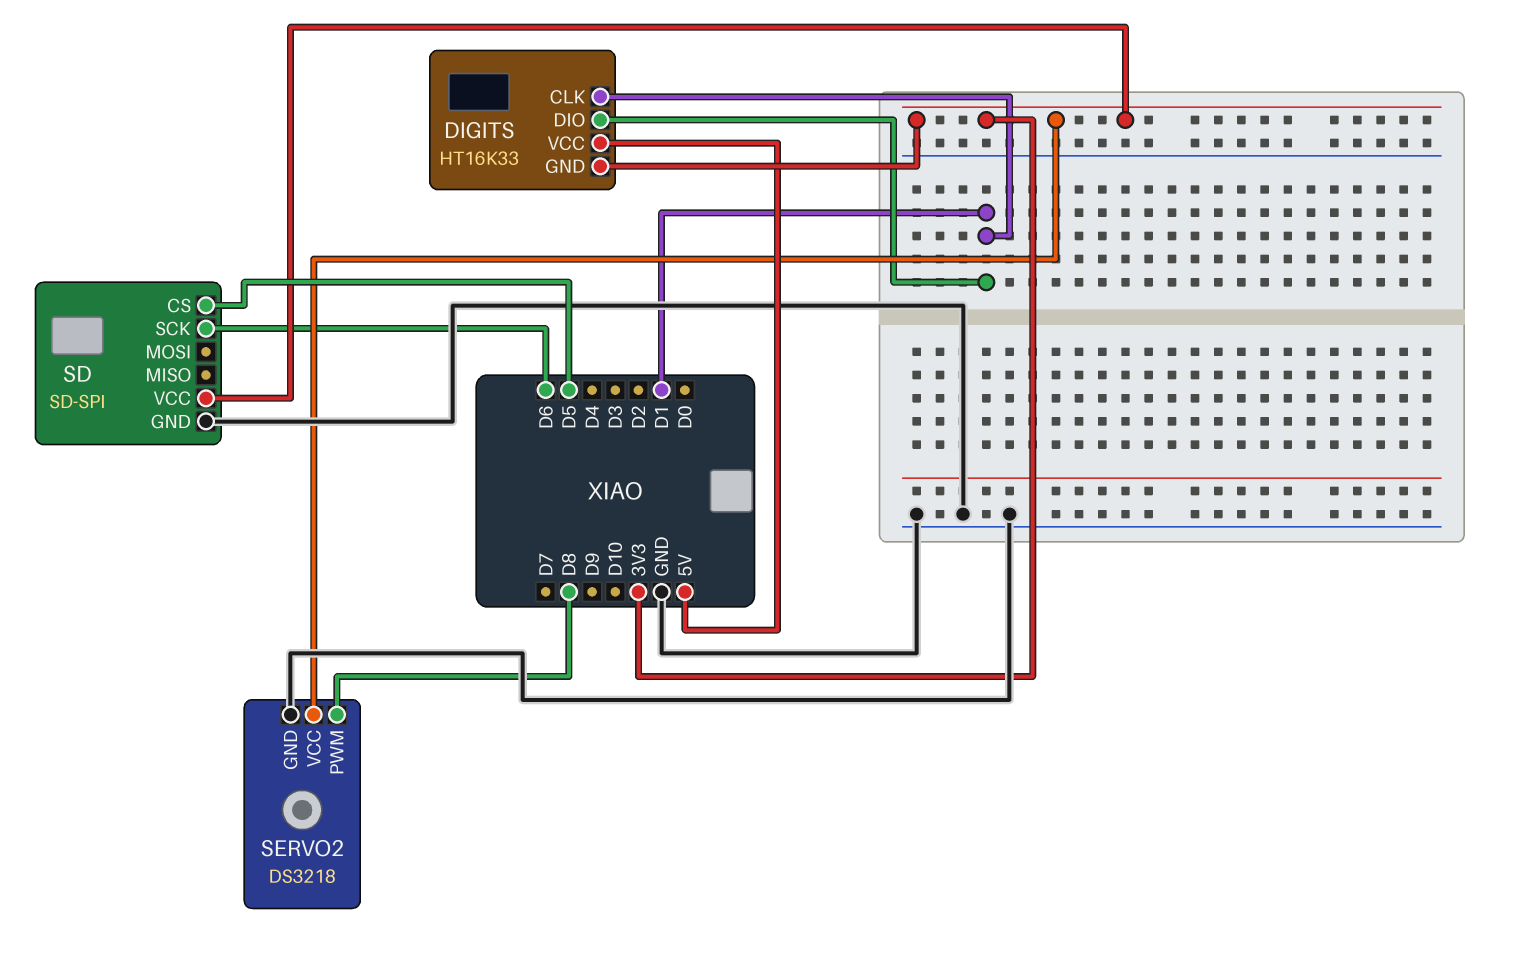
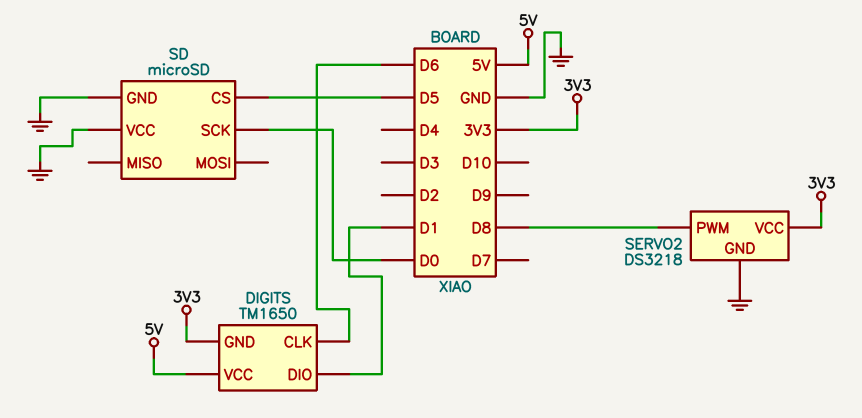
DIGITS: HT16K33 -> TM1650
DIGITS pin CLK: D1 -> D6
SD: SD-SPI -> microSD
SD pin SCK: D6 -> D0
SD pin VCC: 3V3 -> GND

